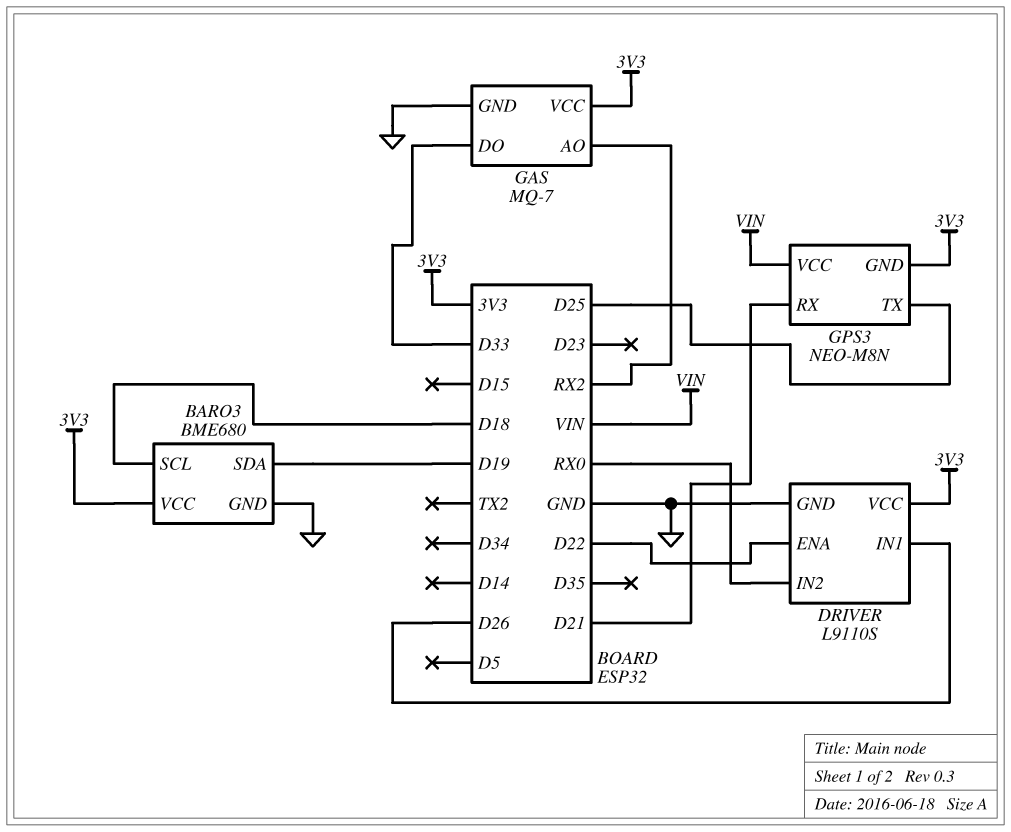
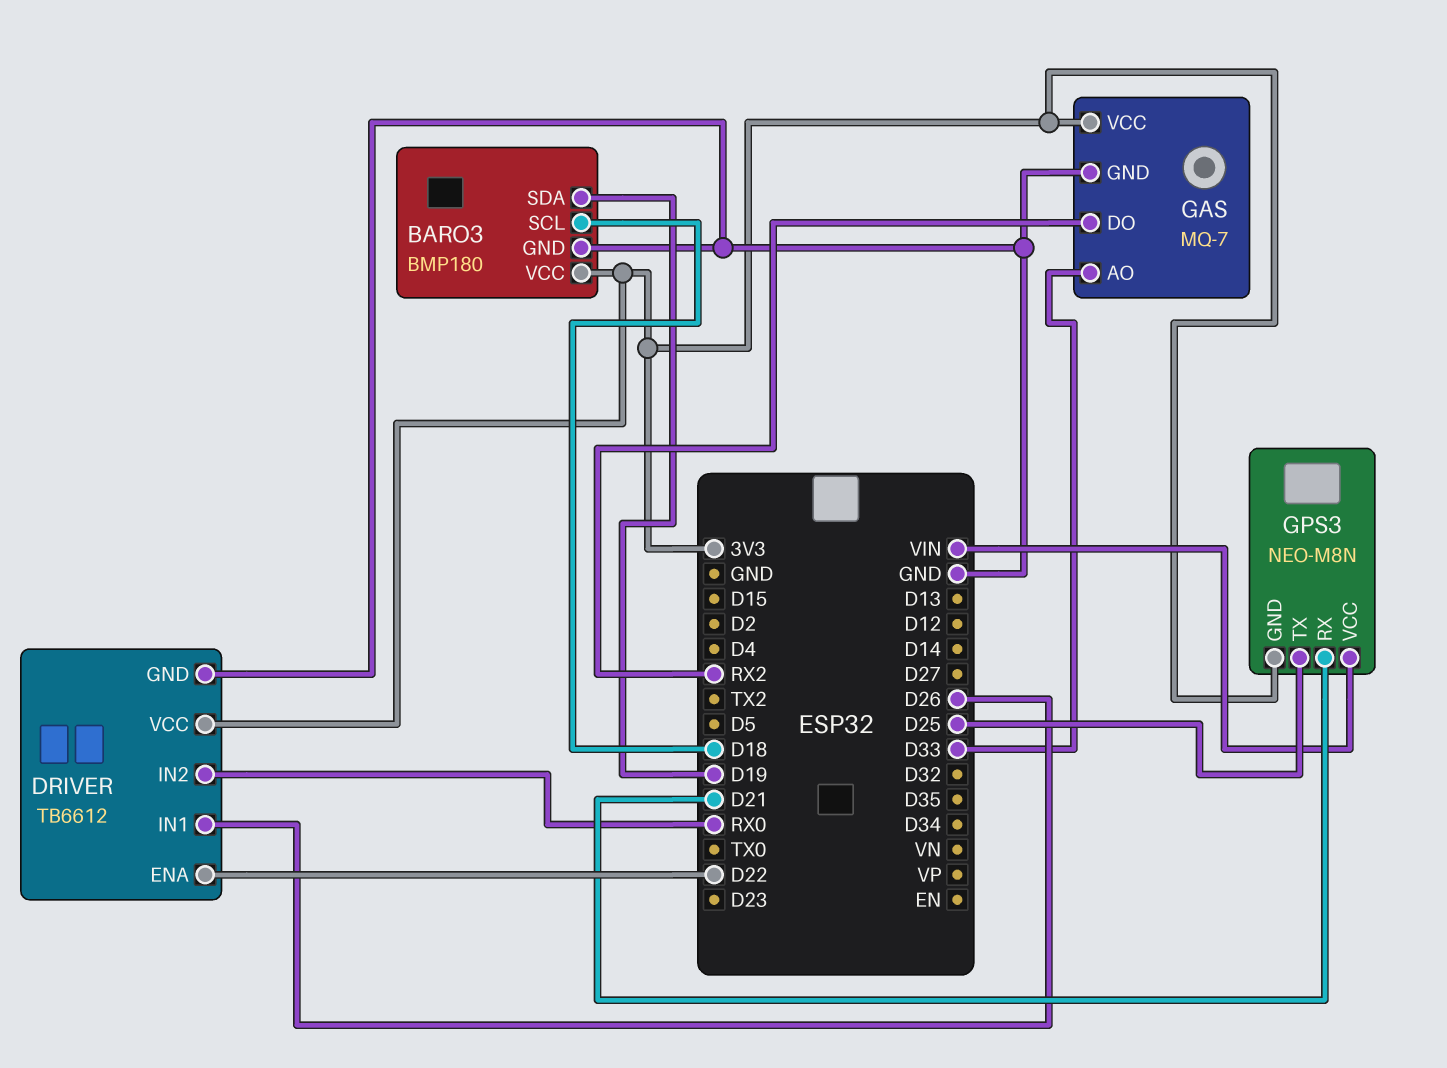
BARO3: BME680 -> BMP180
DRIVER: L9110S -> TB6612
GAS pin AO: RX2 -> D33
GAS pin DO: D33 -> RX2

